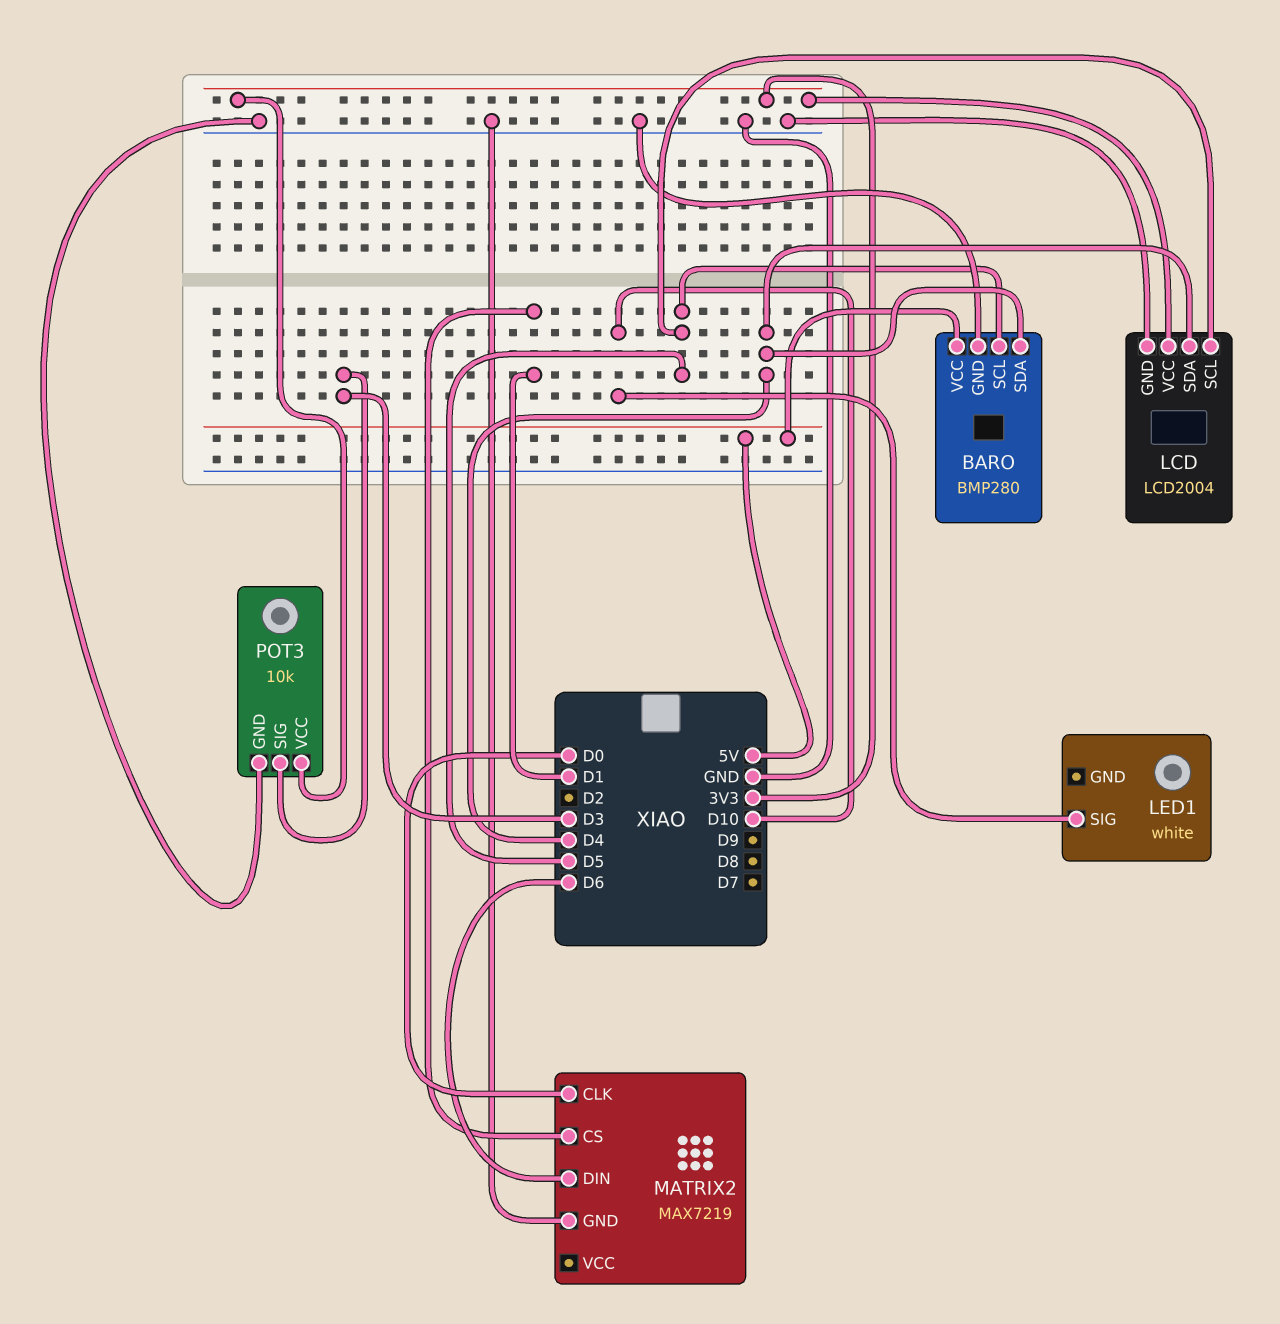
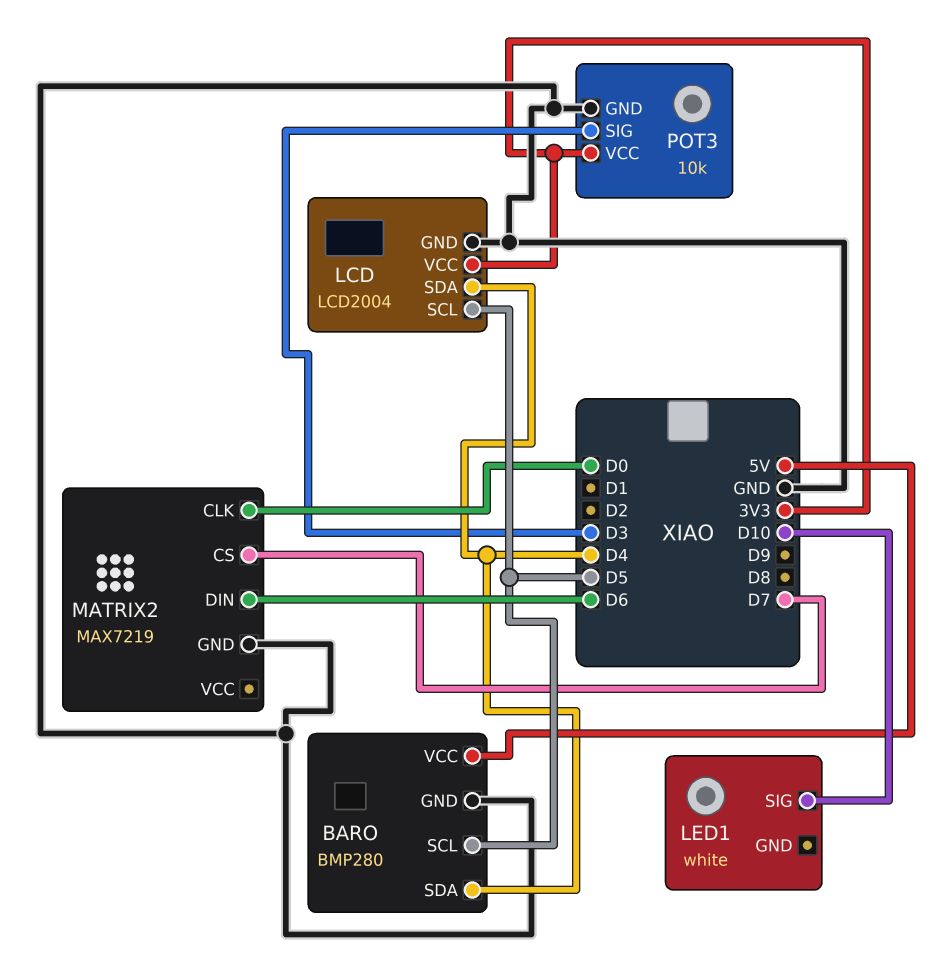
MATRIX2 pin CS: D1 -> D7

